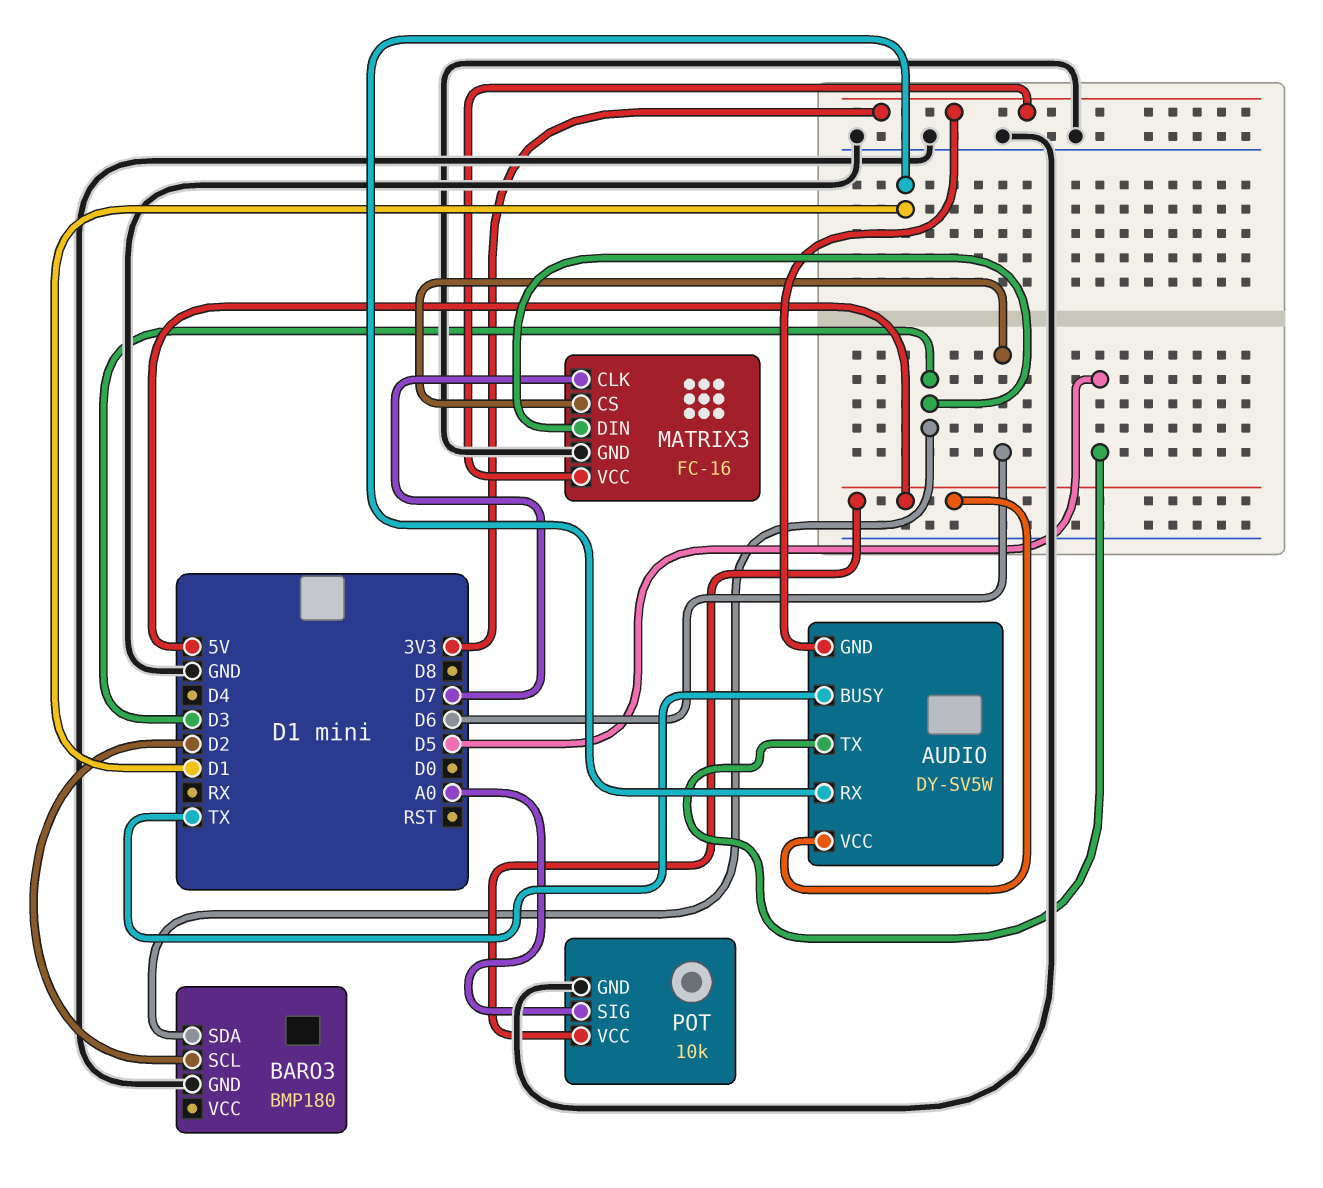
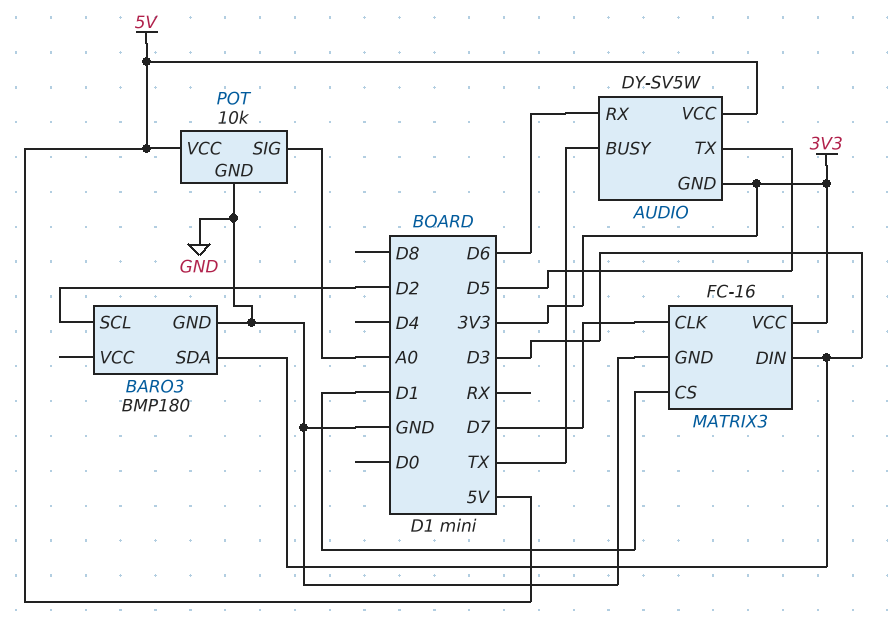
AUDIO pin RX: D1 -> D6
MATRIX3 pin CS: D6 -> D1

